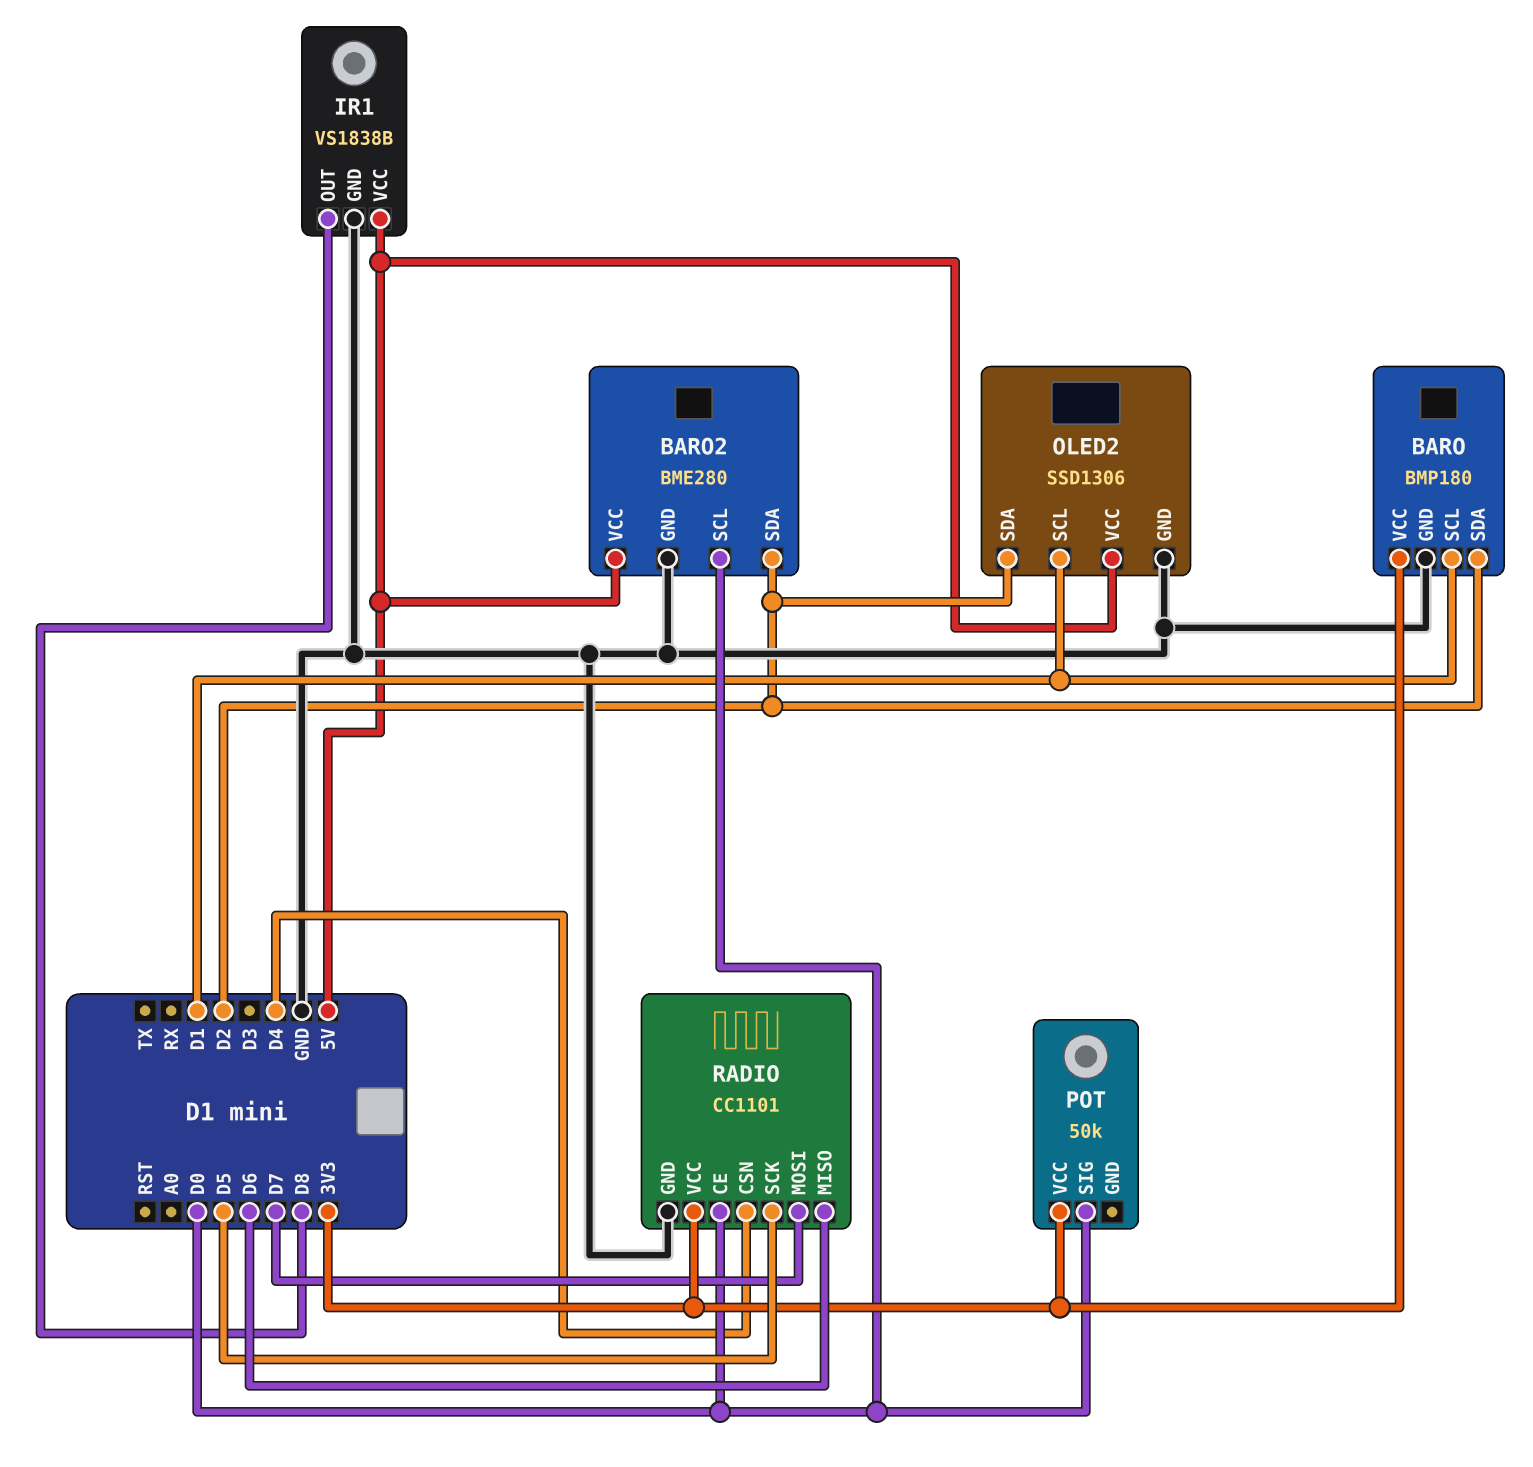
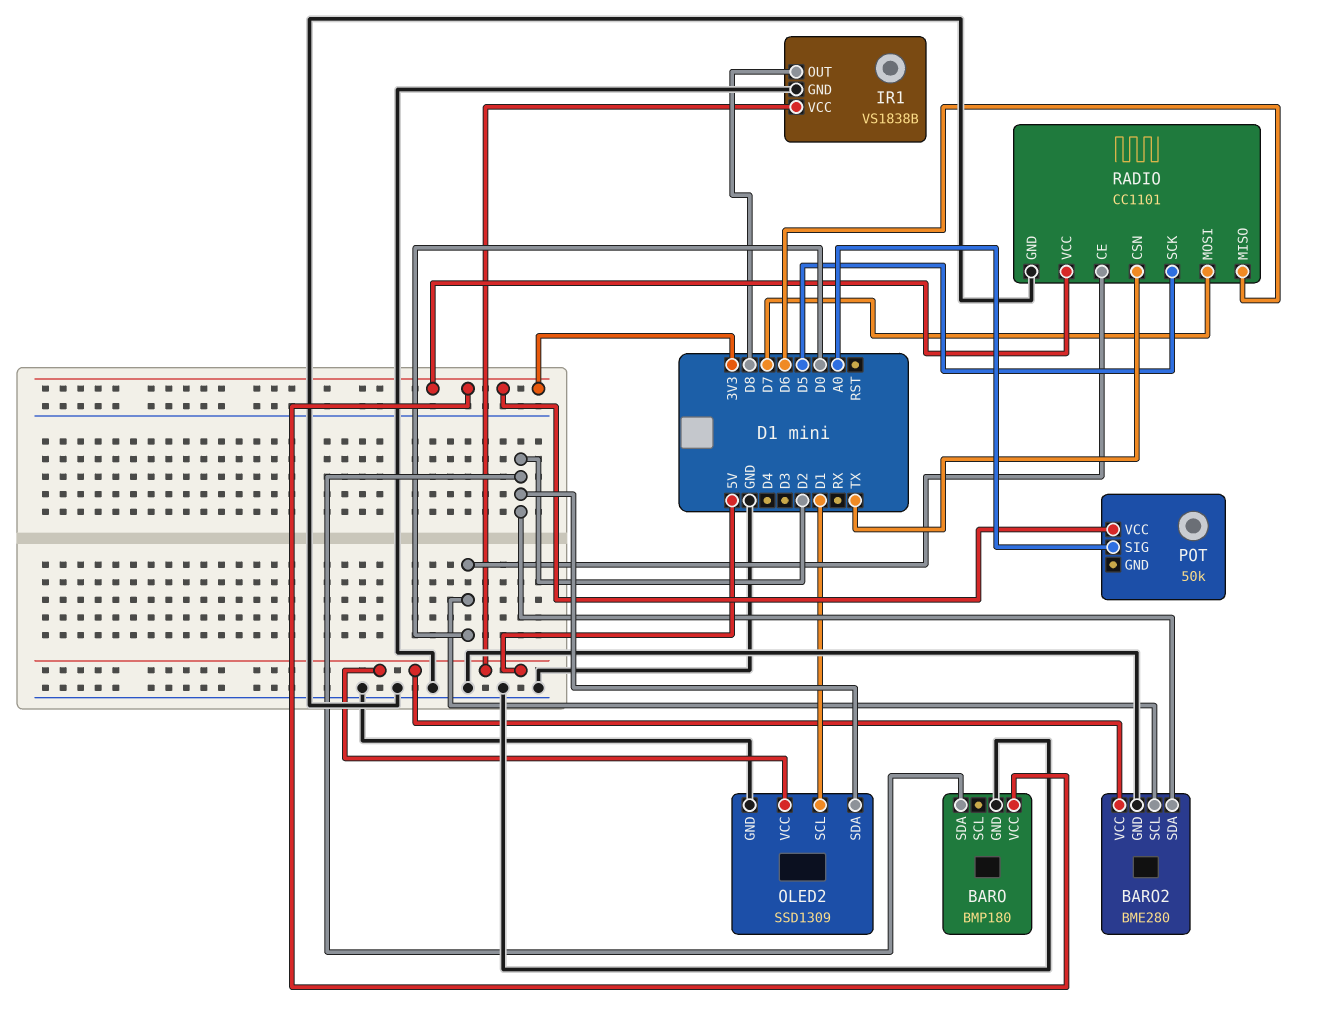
BARO pin SCL: D1 -> none
OLED2: SSD1306 -> SSD1309
POT pin SIG: D0 -> A0
RADIO pin CSN: D4 -> TX

